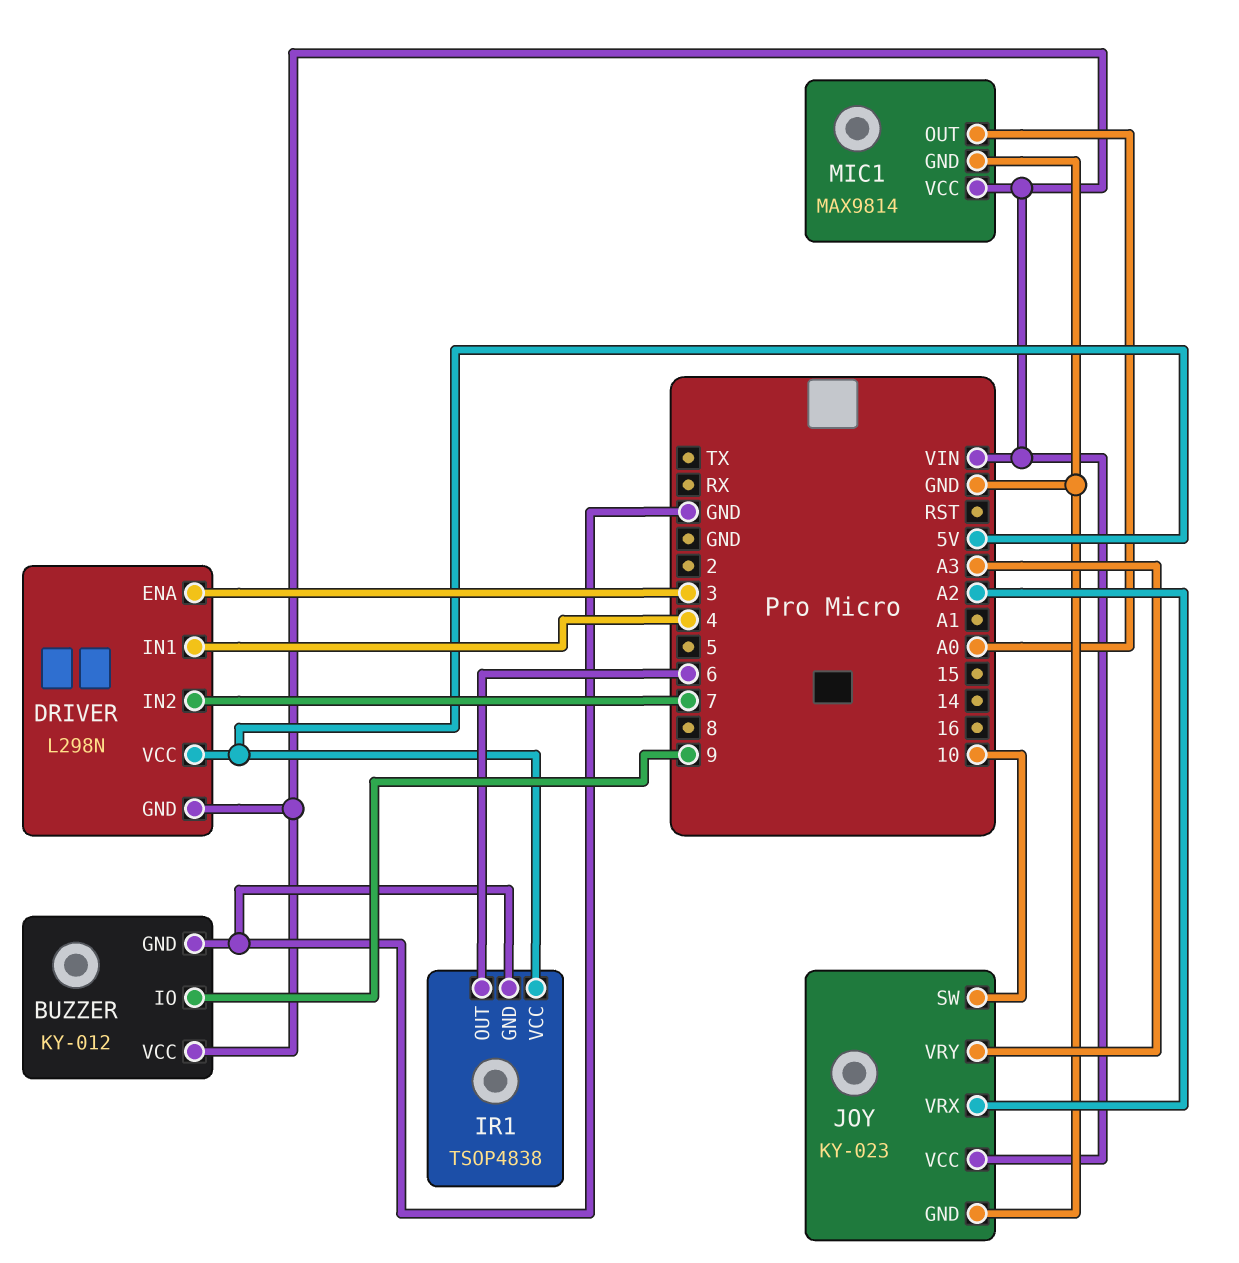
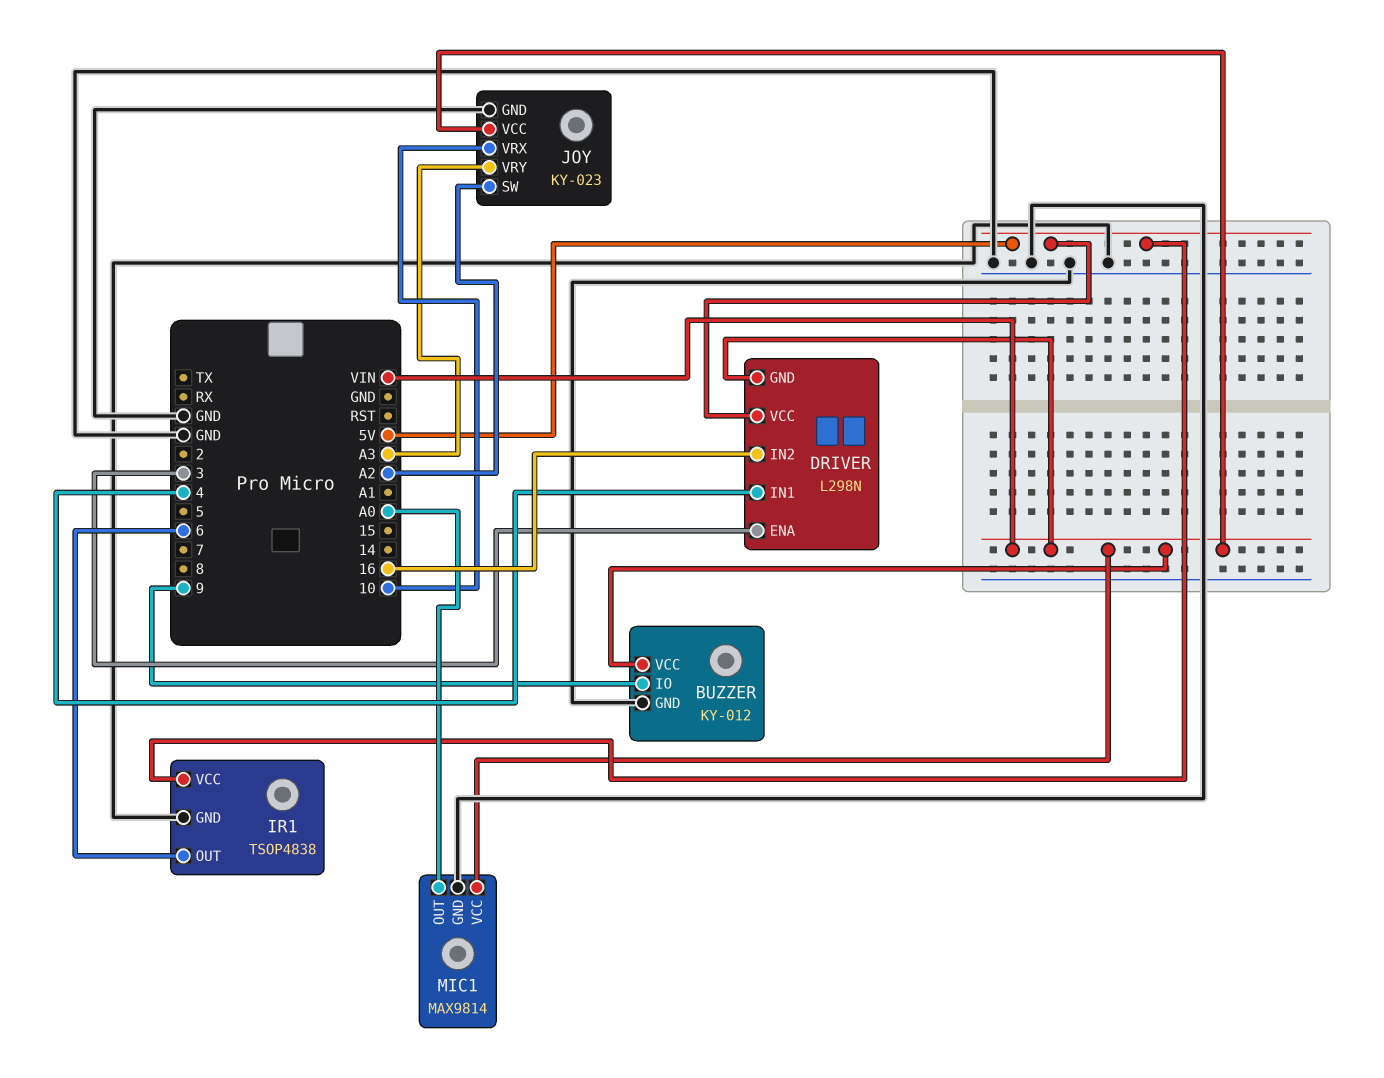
DRIVER pin IN2: 7 -> 16
JOY pin SW: 10 -> A2
JOY pin VRX: A2 -> 10

